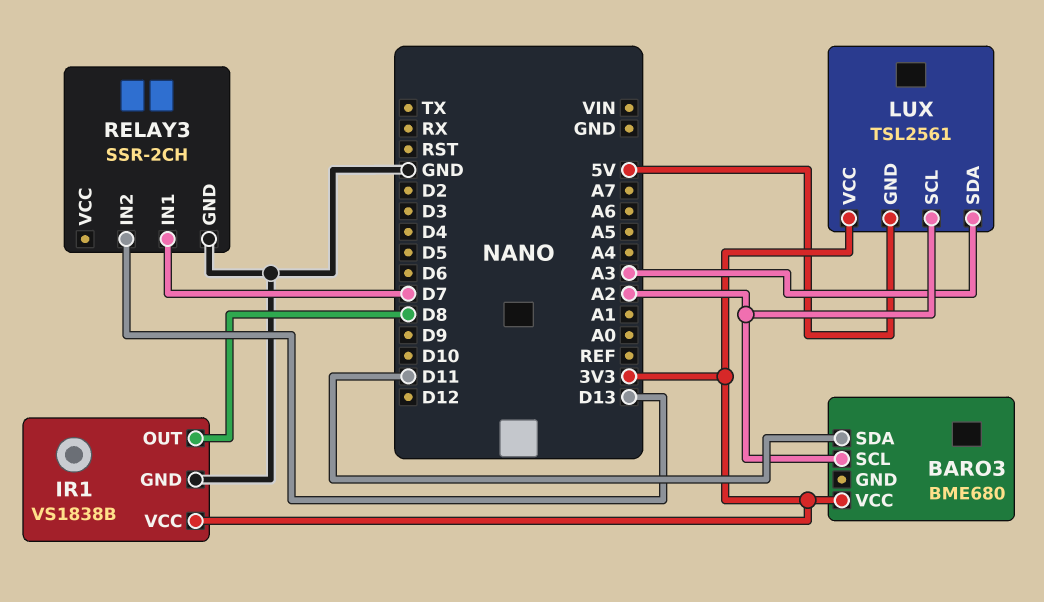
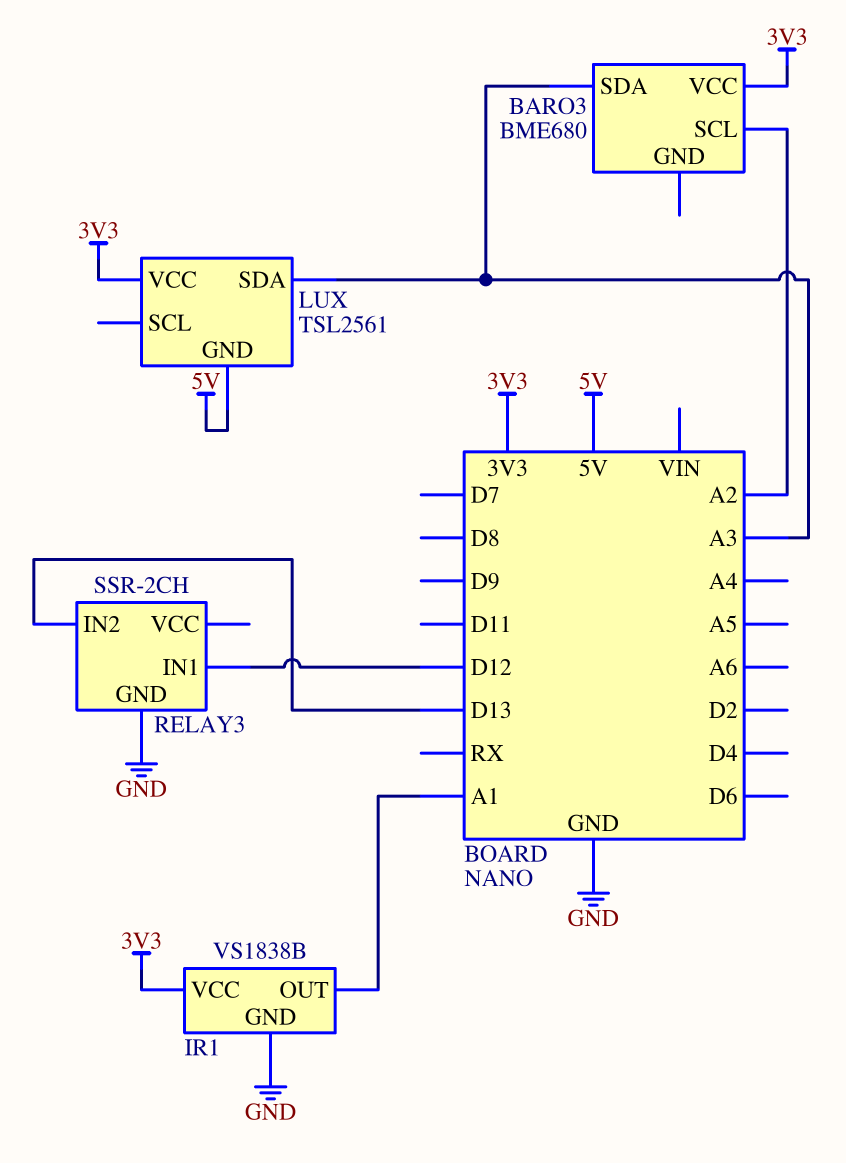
BARO3 pin SDA: D11 -> A3
IR1 pin OUT: D8 -> A1
LUX pin SCL: A2 -> none
RELAY3 pin IN1: D7 -> D12

